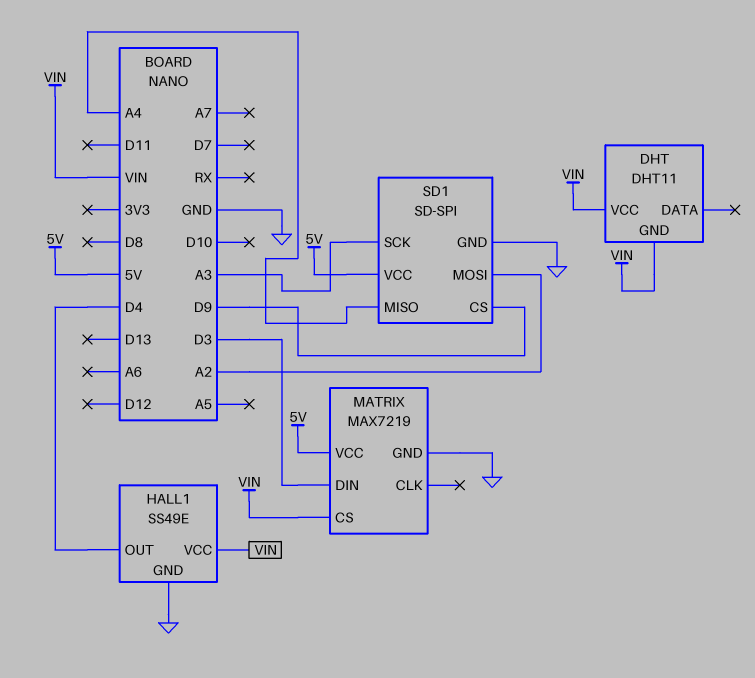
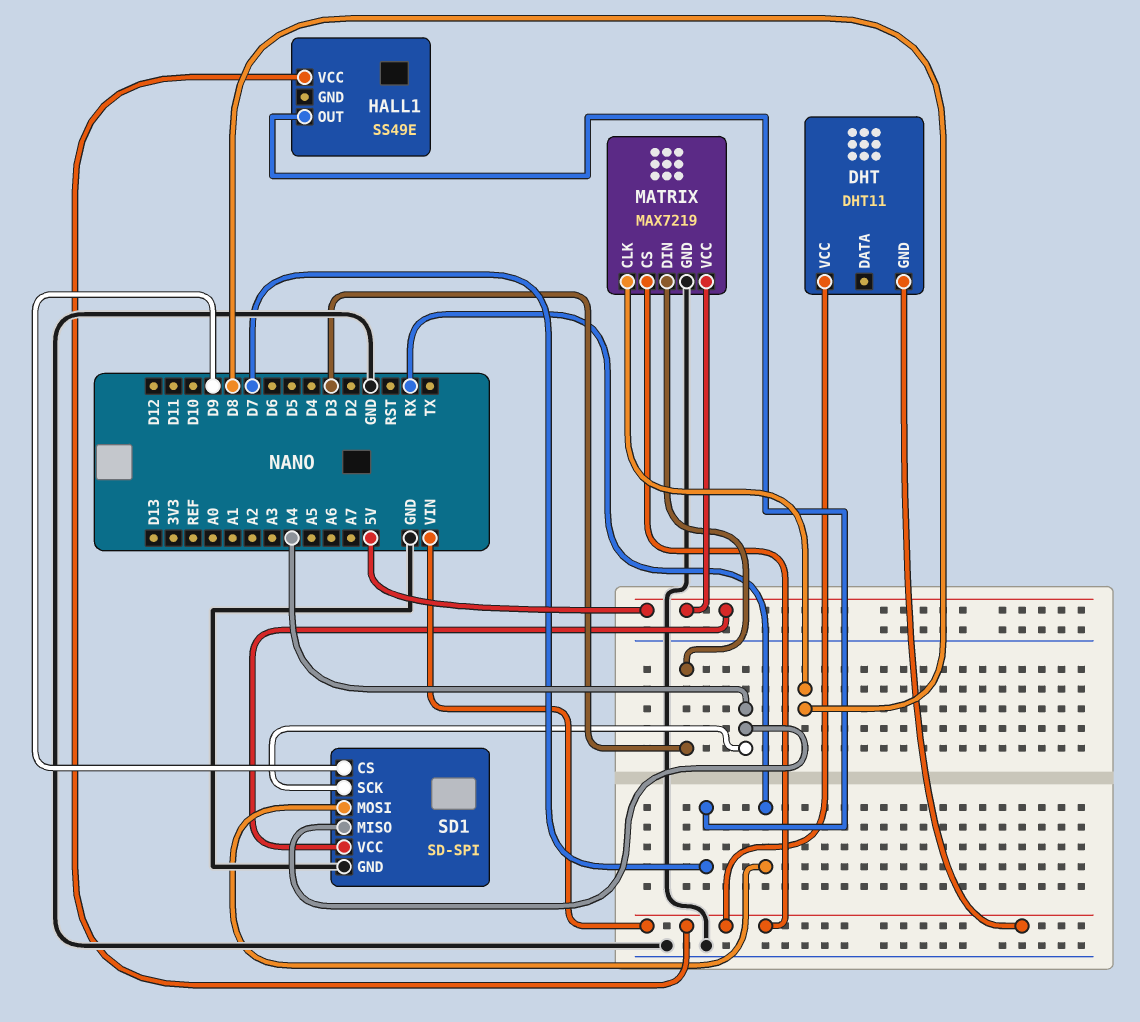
HALL1 pin GND: GND -> none
HALL1 pin OUT: D4 -> D7
MATRIX pin CLK: none -> D8
SD1 pin MOSI: A2 -> RX
SD1 pin SCK: A3 -> A4

